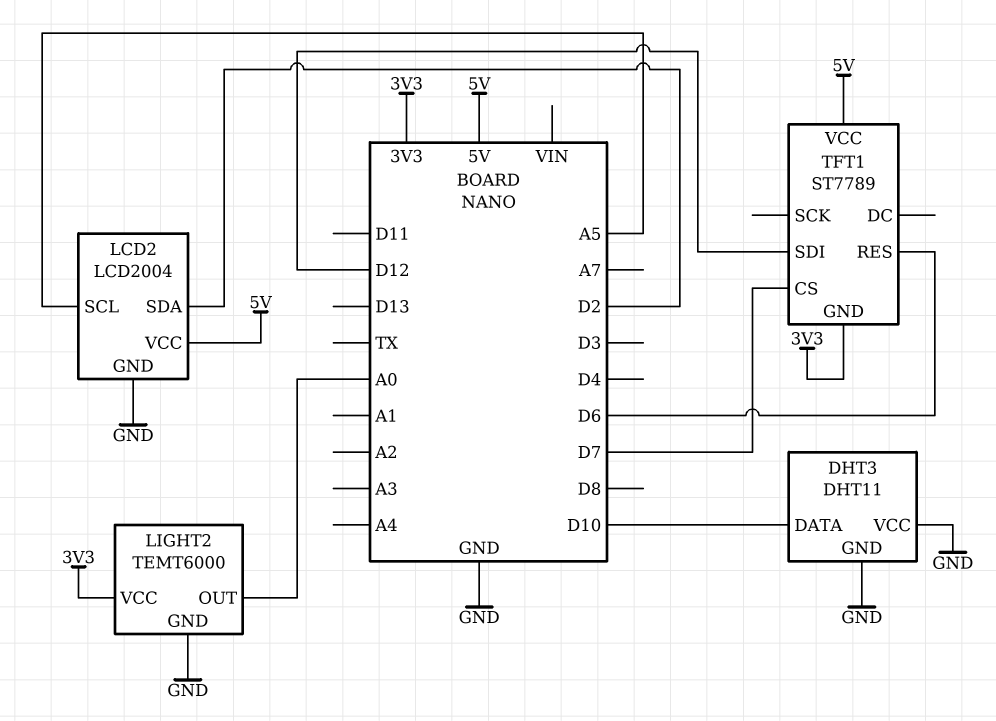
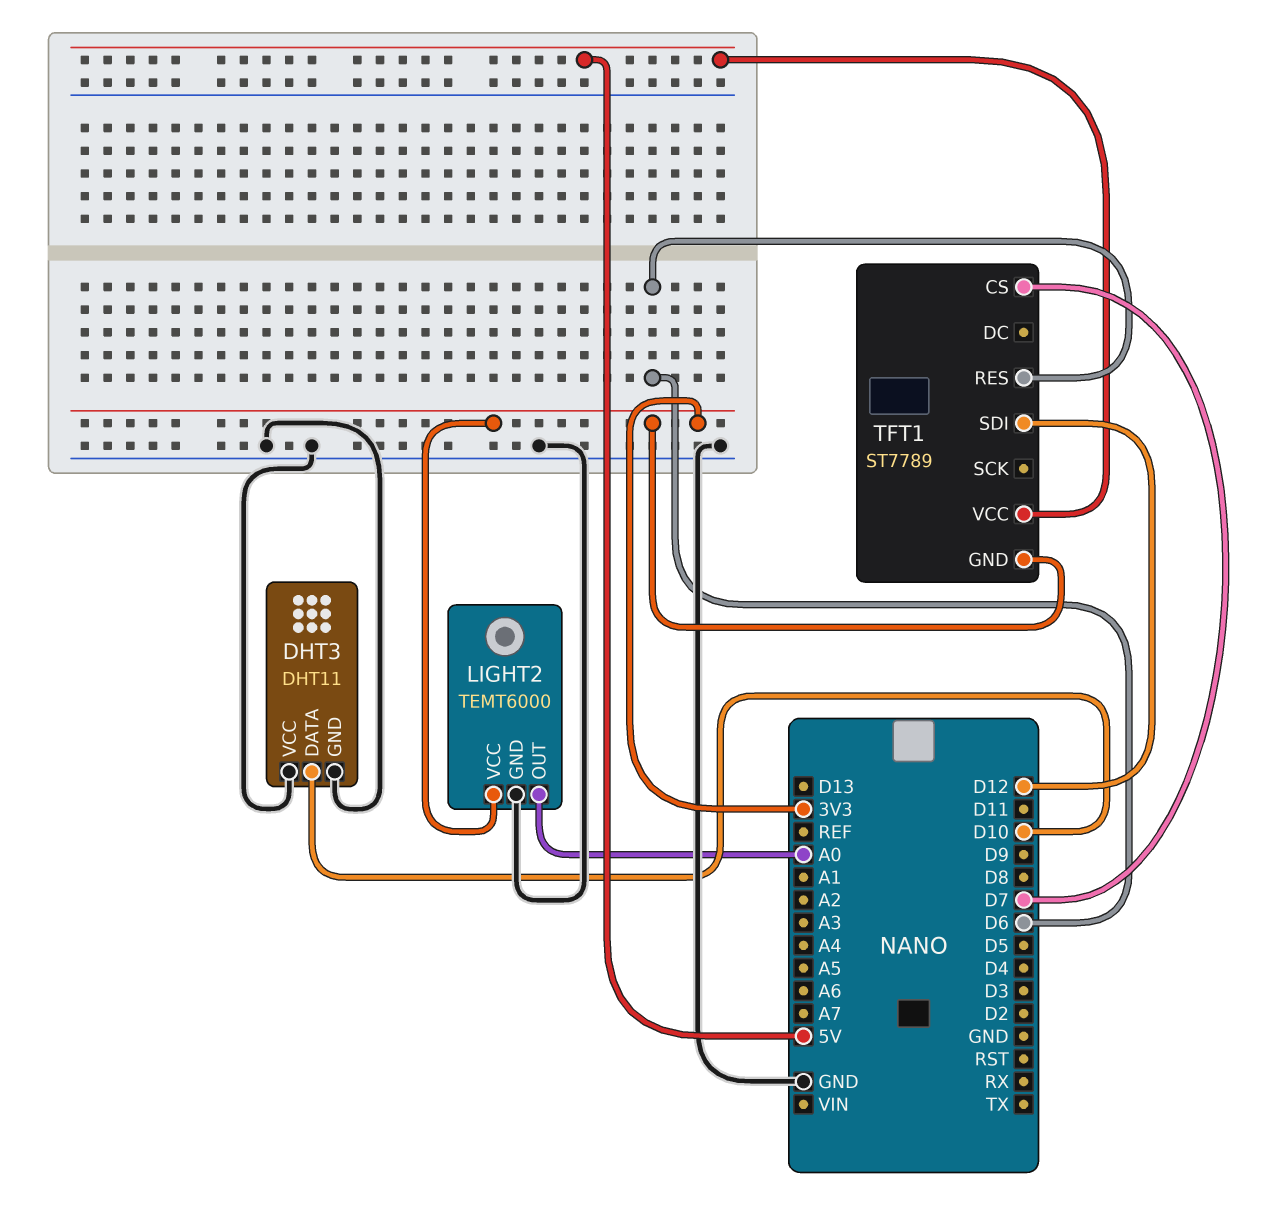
LCD2: LCD2004 -> none
LCD2 pin GND: GND -> none
LCD2 pin SCL: A5 -> none
LCD2 pin SDA: D2 -> none
LCD2 pin VCC: 5V -> none

